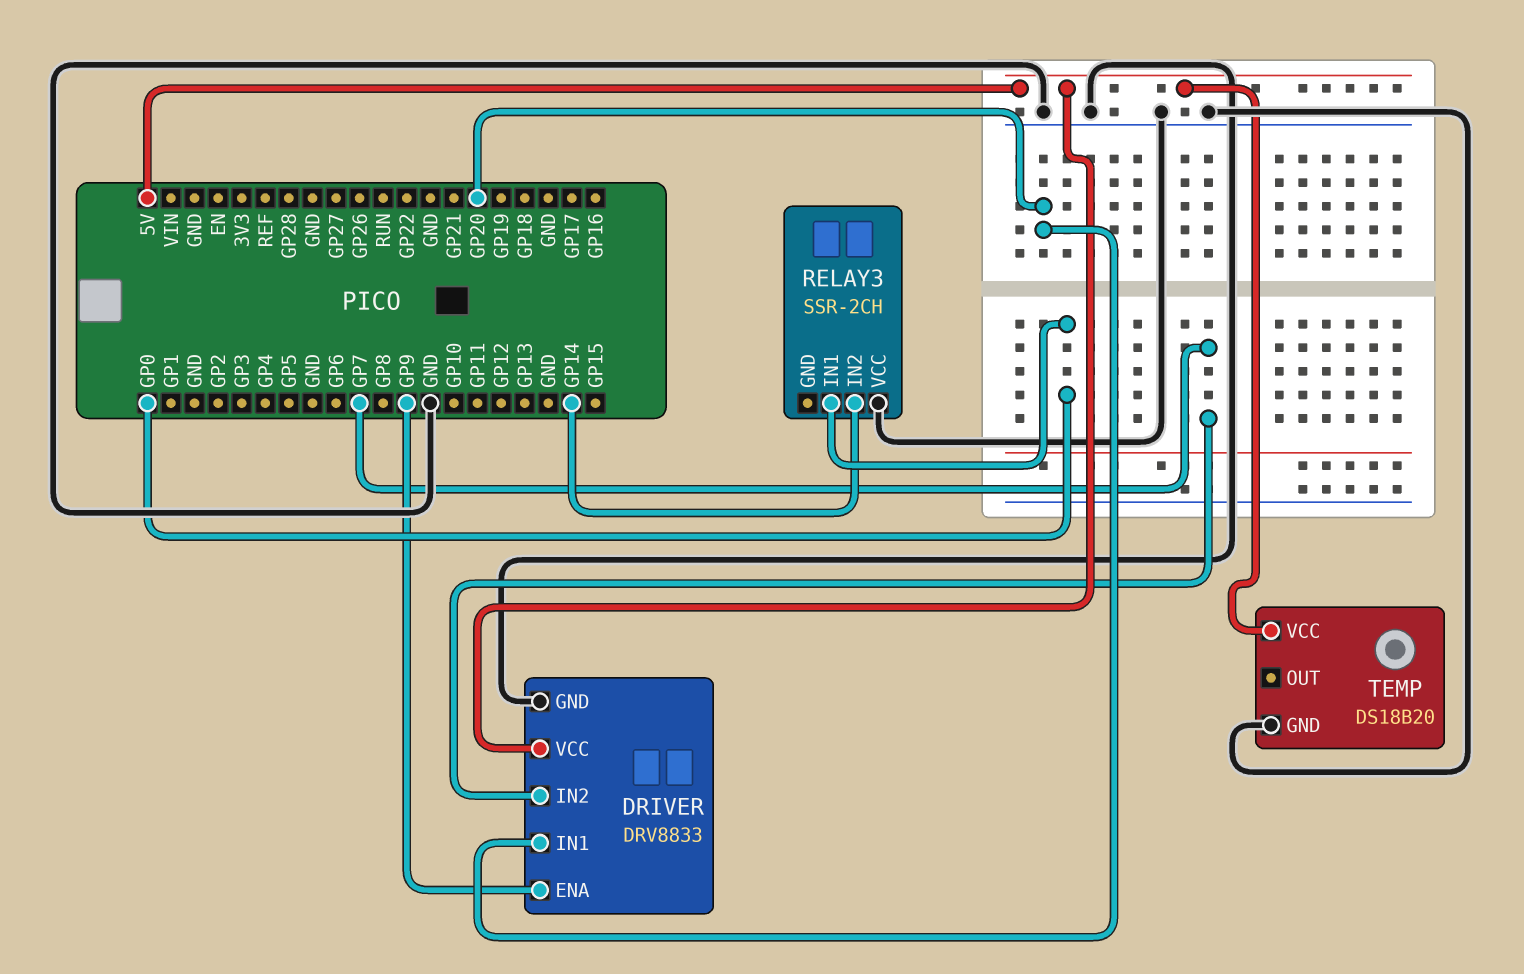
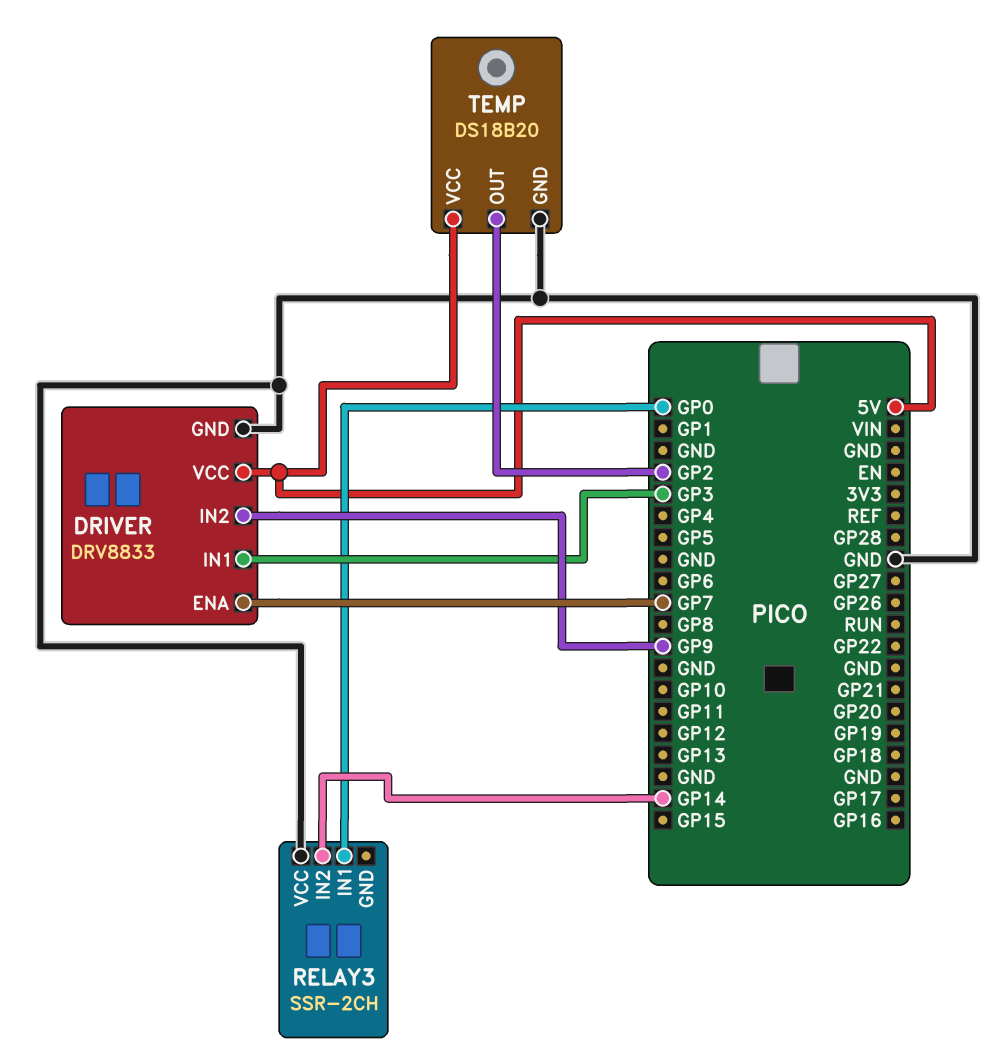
DRIVER pin ENA: GP9 -> GP7
DRIVER pin IN1: GP20 -> GP3
DRIVER pin IN2: GP7 -> GP9
TEMP pin OUT: none -> GP2

